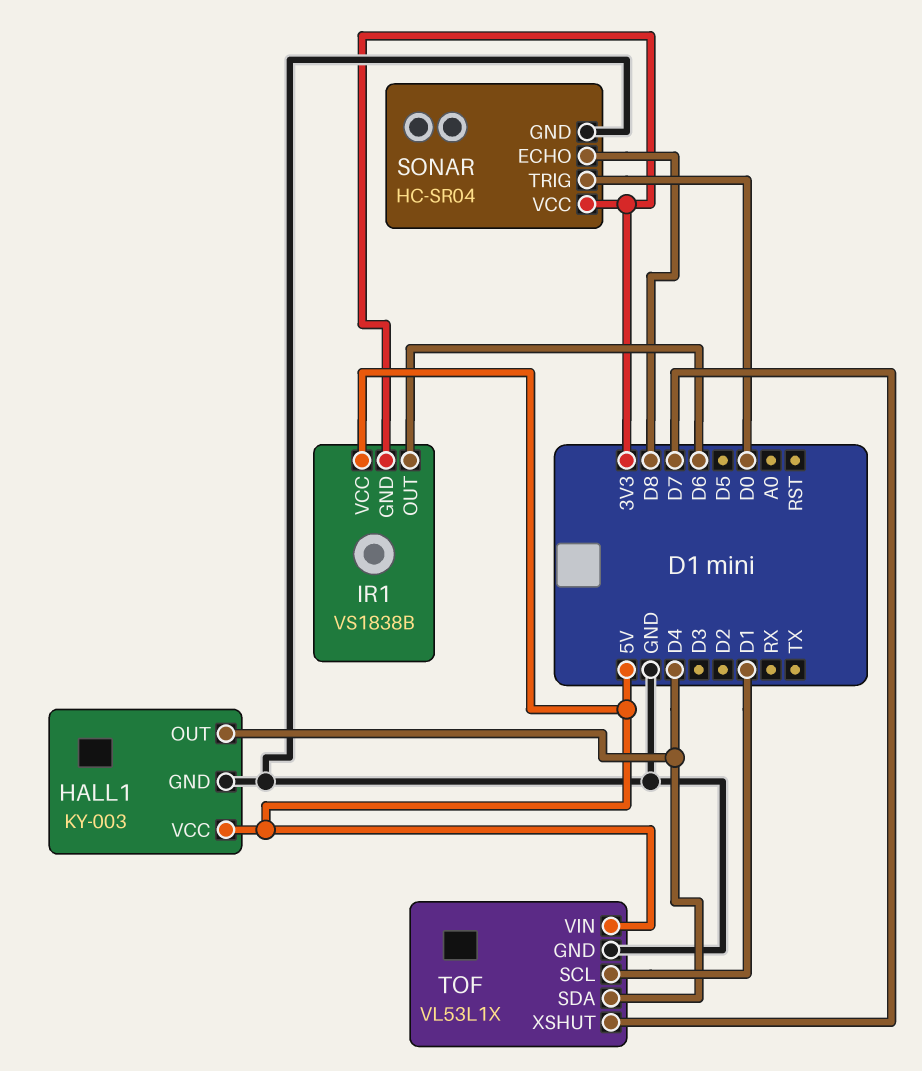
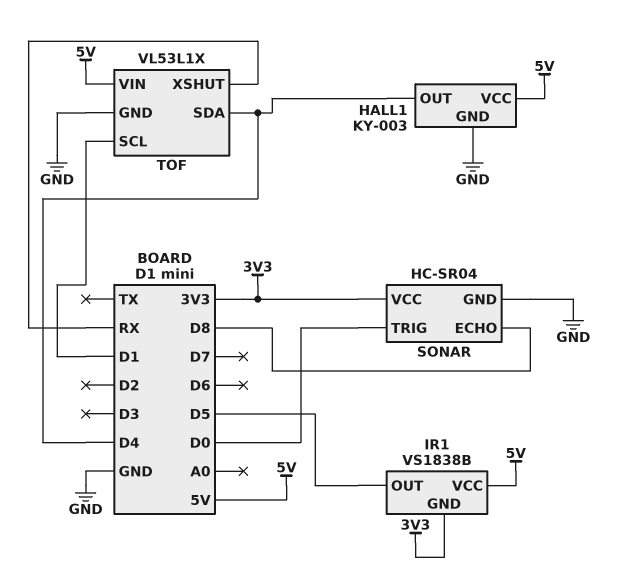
IR1 pin OUT: D6 -> D5
TOF pin XSHUT: D7 -> RX

